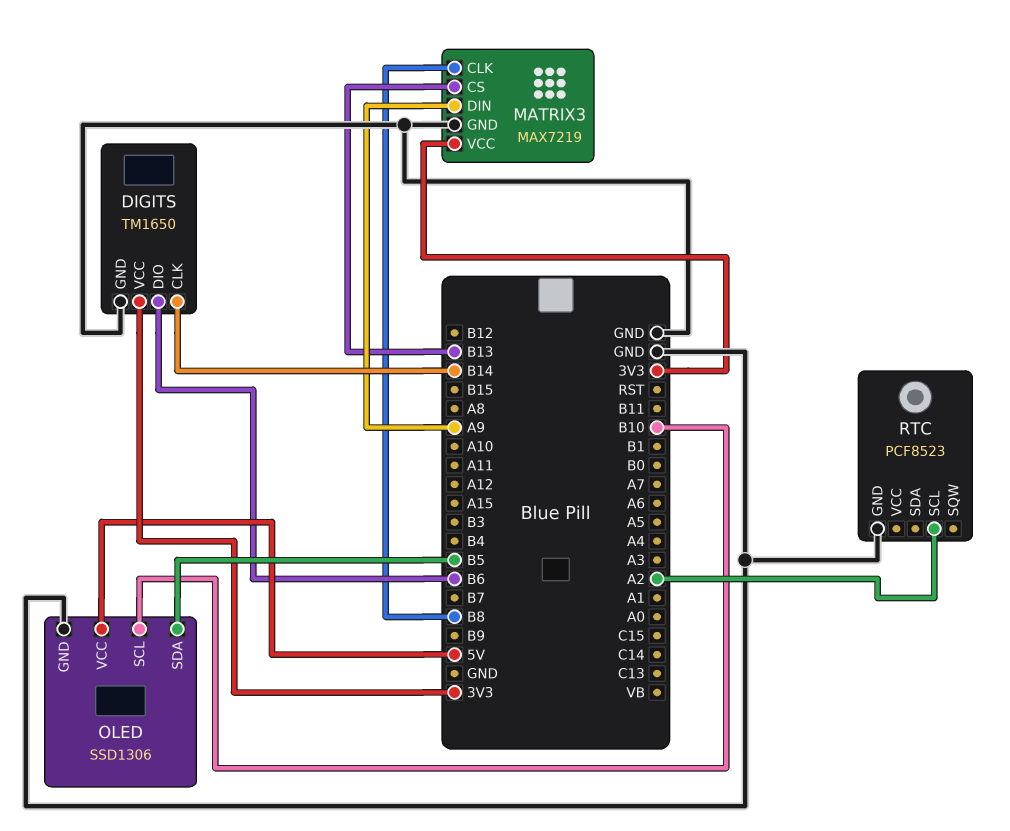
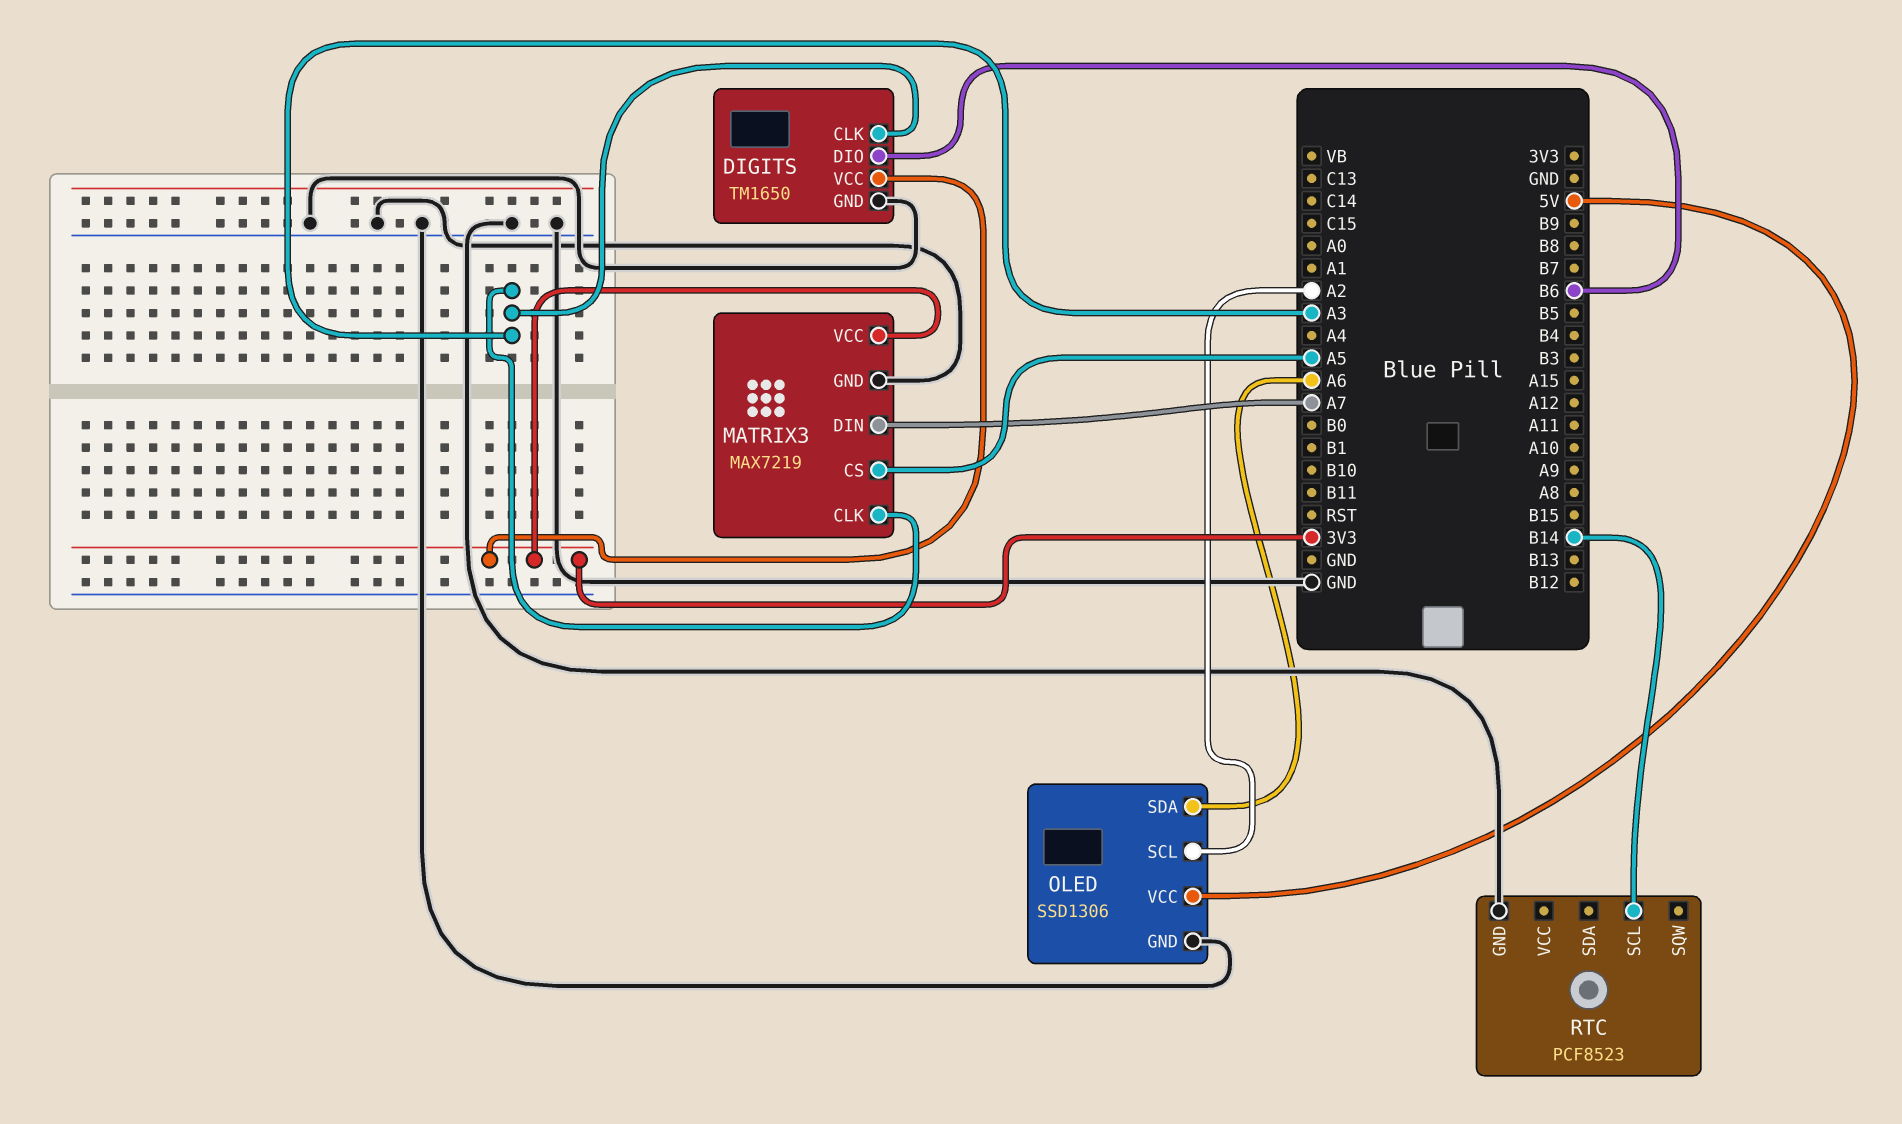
DIGITS pin CLK: B14 -> A3
MATRIX3 pin CLK: B8 -> A3
MATRIX3 pin CS: B13 -> A5
MATRIX3 pin DIN: A9 -> A7
OLED pin SCL: B10 -> A2
OLED pin SDA: B5 -> A6
RTC pin SCL: A2 -> B14

